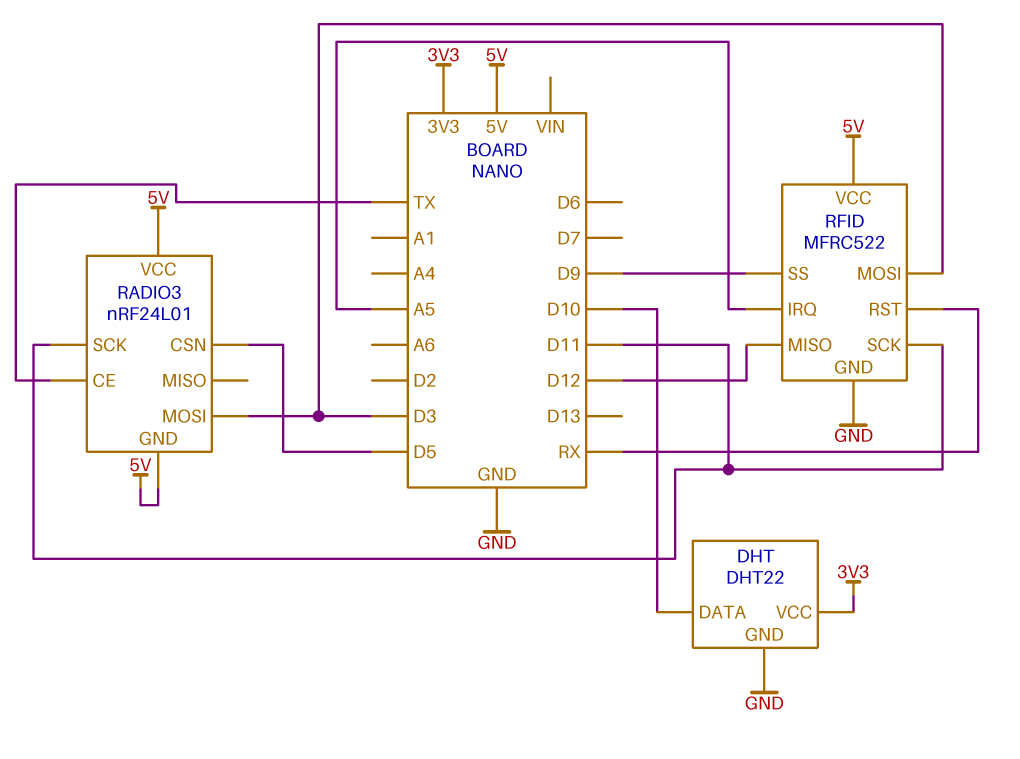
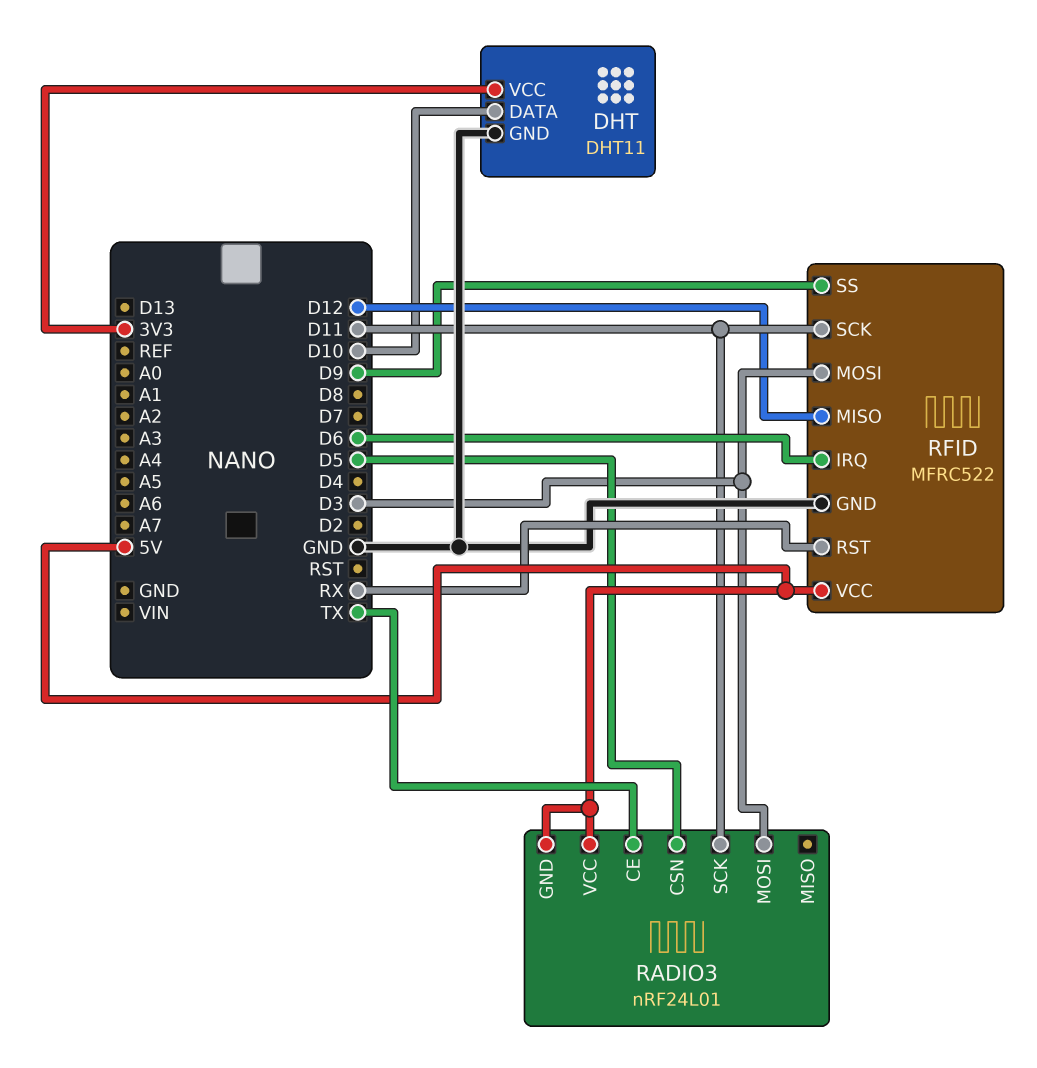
DHT: DHT22 -> DHT11
RFID pin IRQ: A5 -> D6

